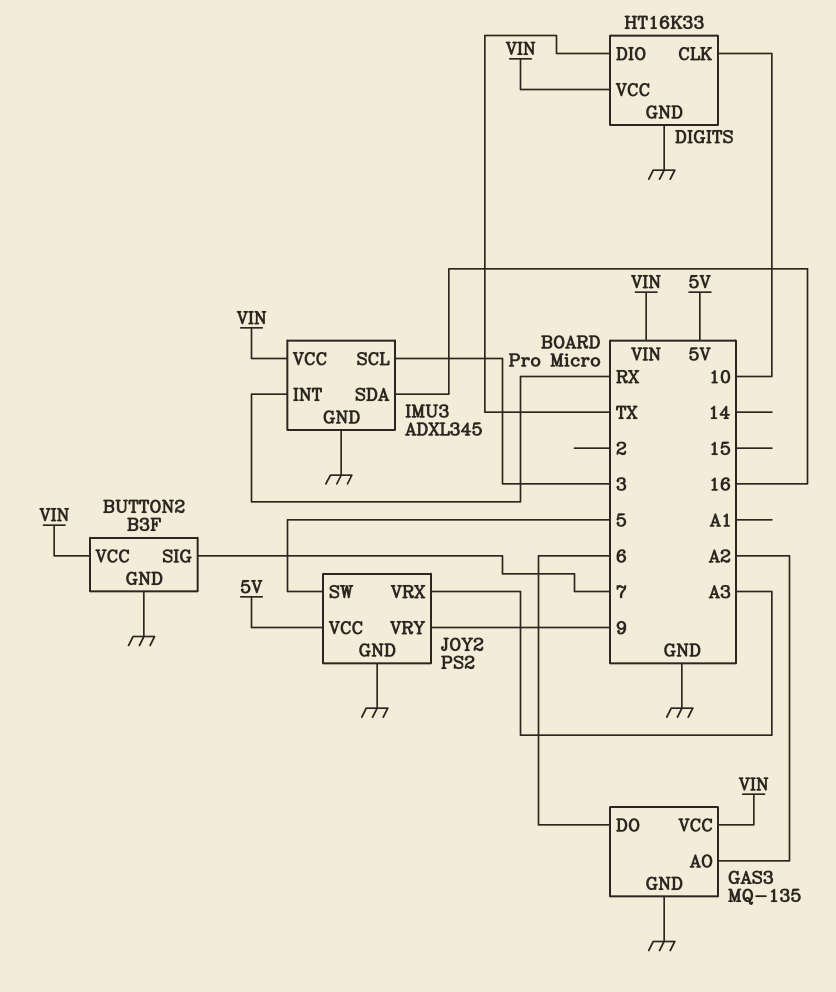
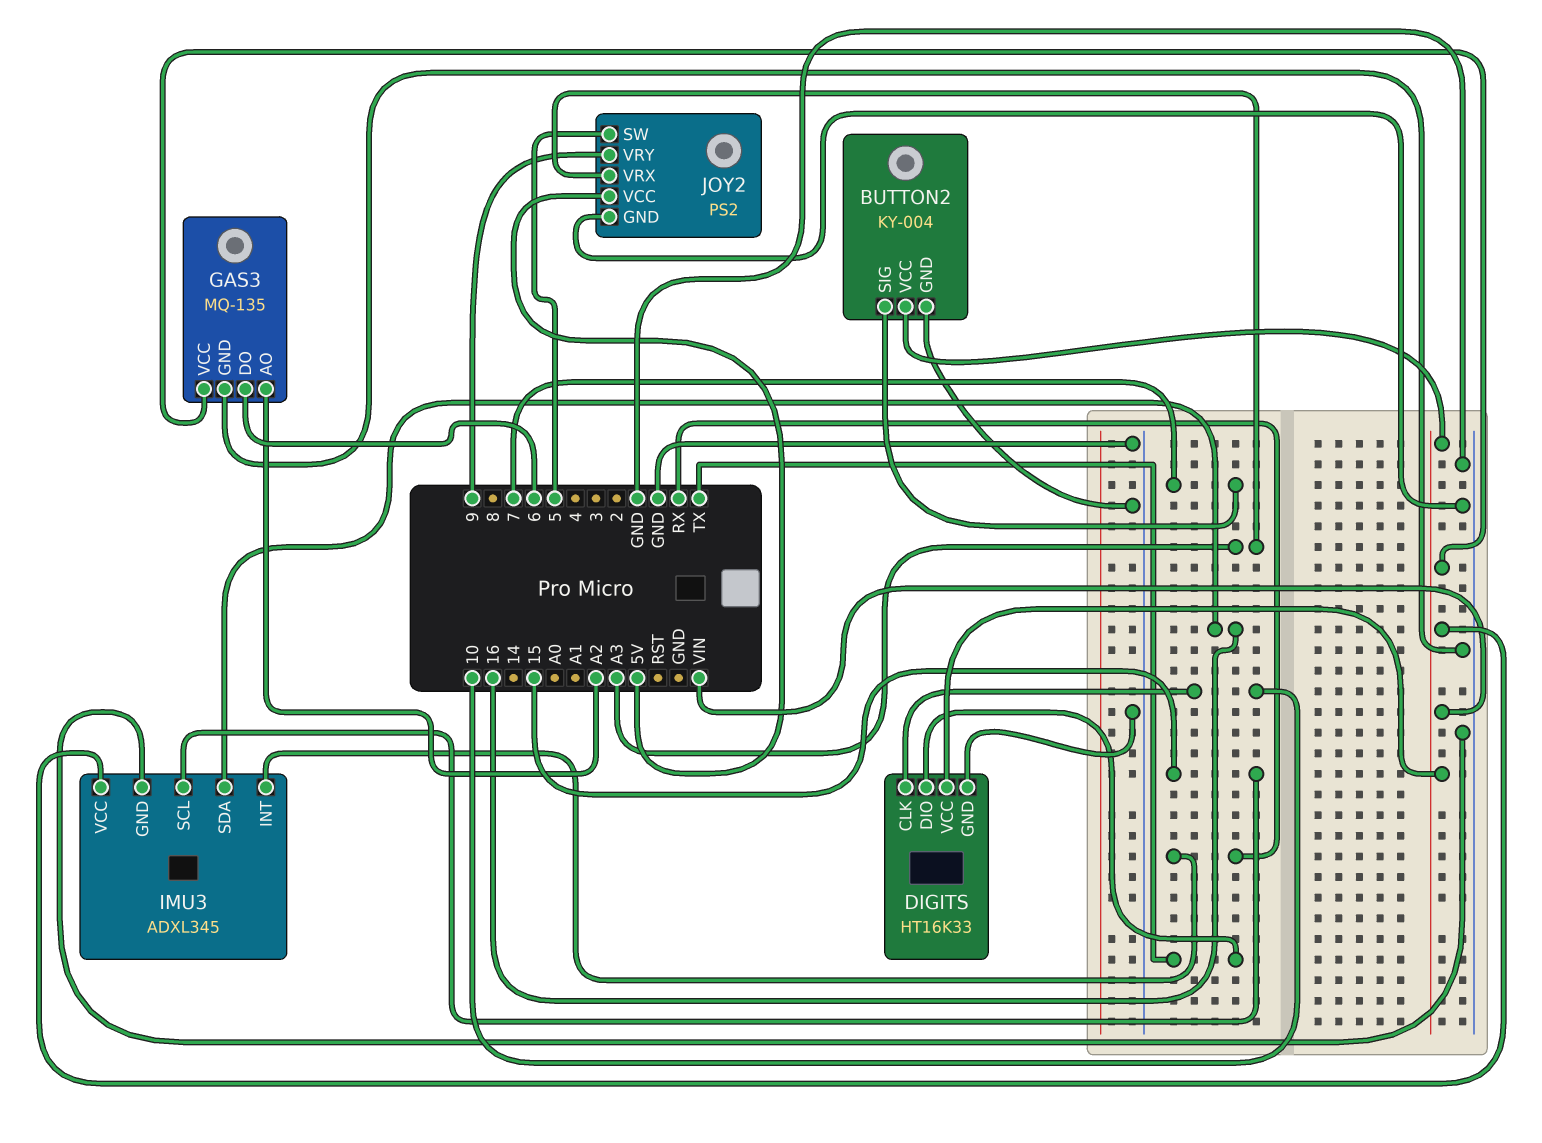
BUTTON2: B3F -> KY-004
IMU3 pin SCL: 3 -> 15

